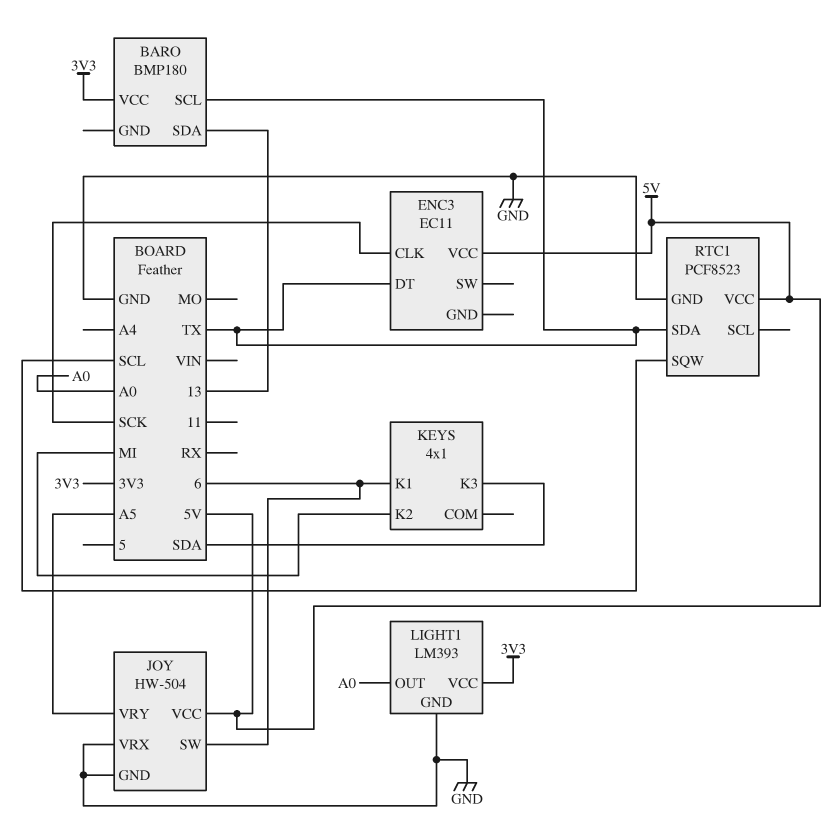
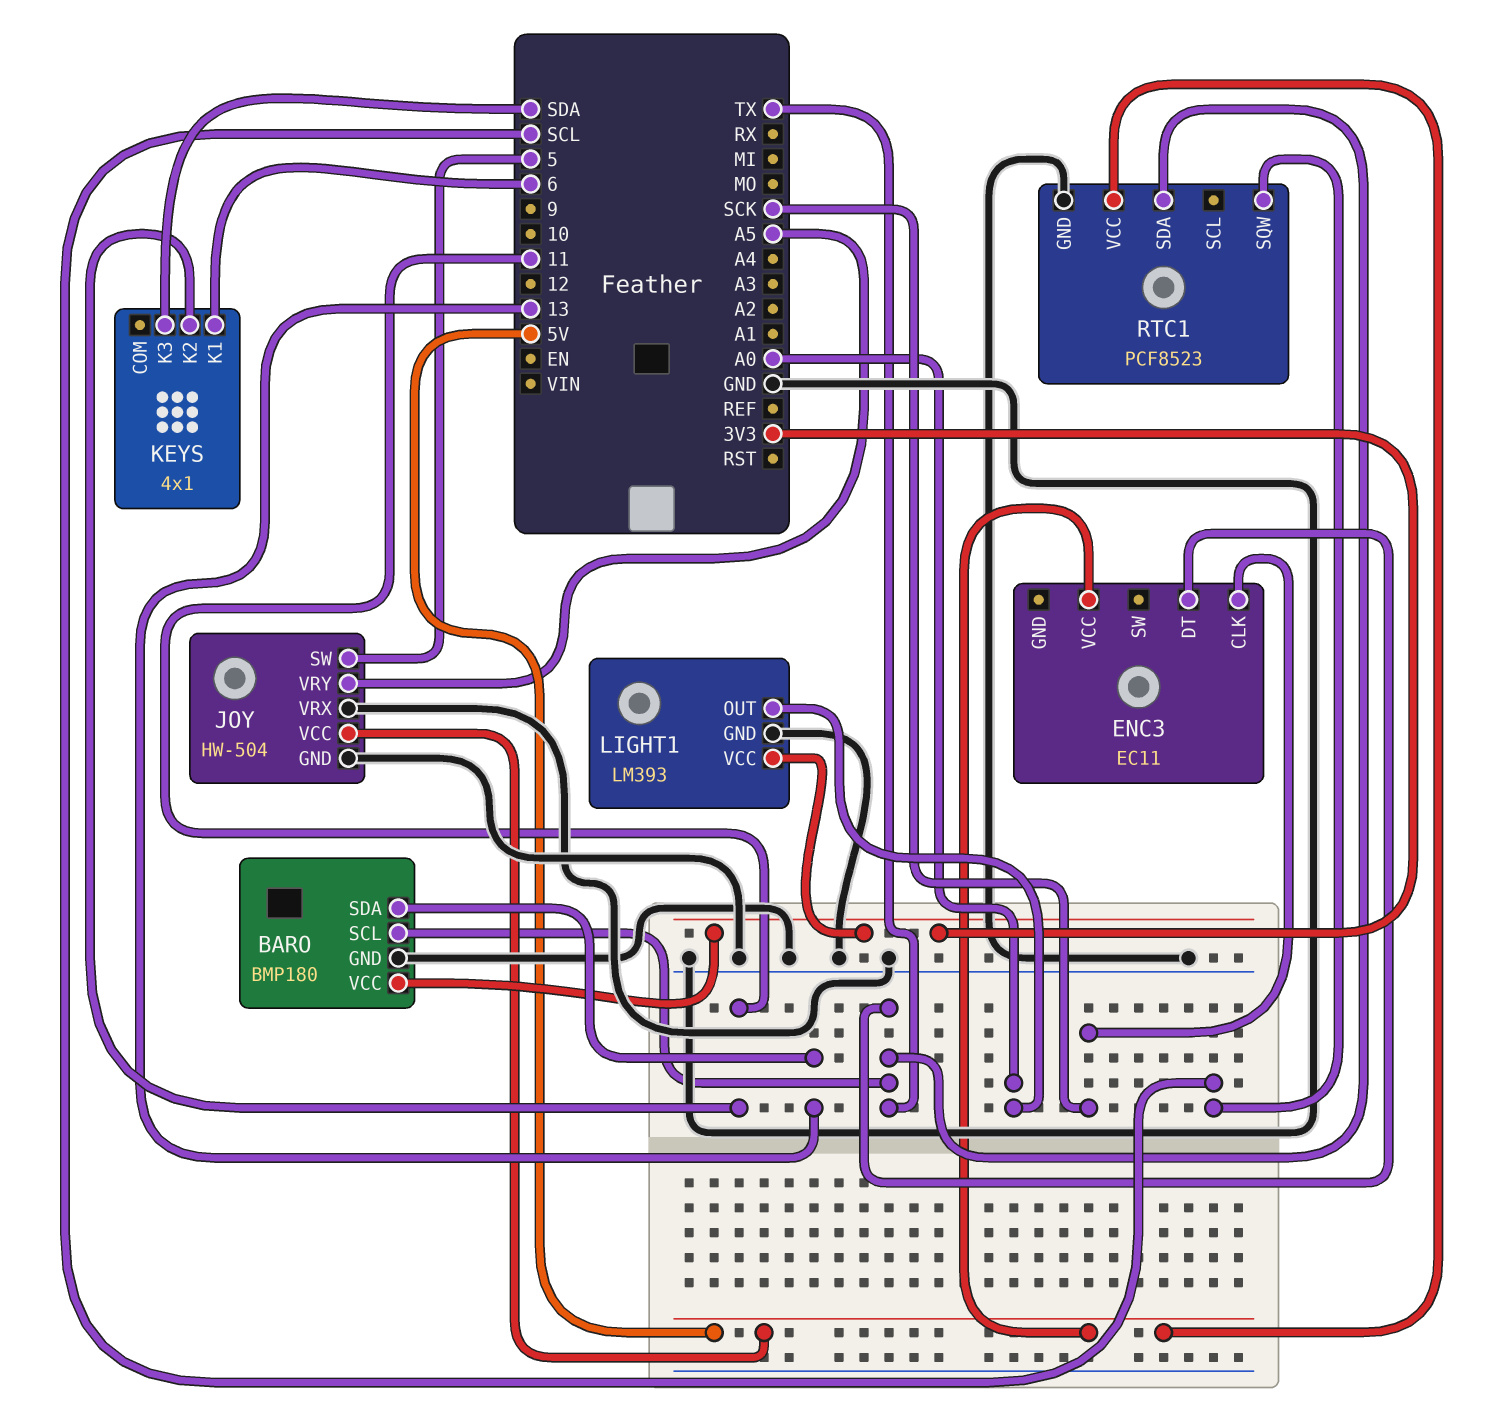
BARO pin GND: none -> GND
JOY pin SW: 6 -> 5
KEYS pin K2: MI -> 11

